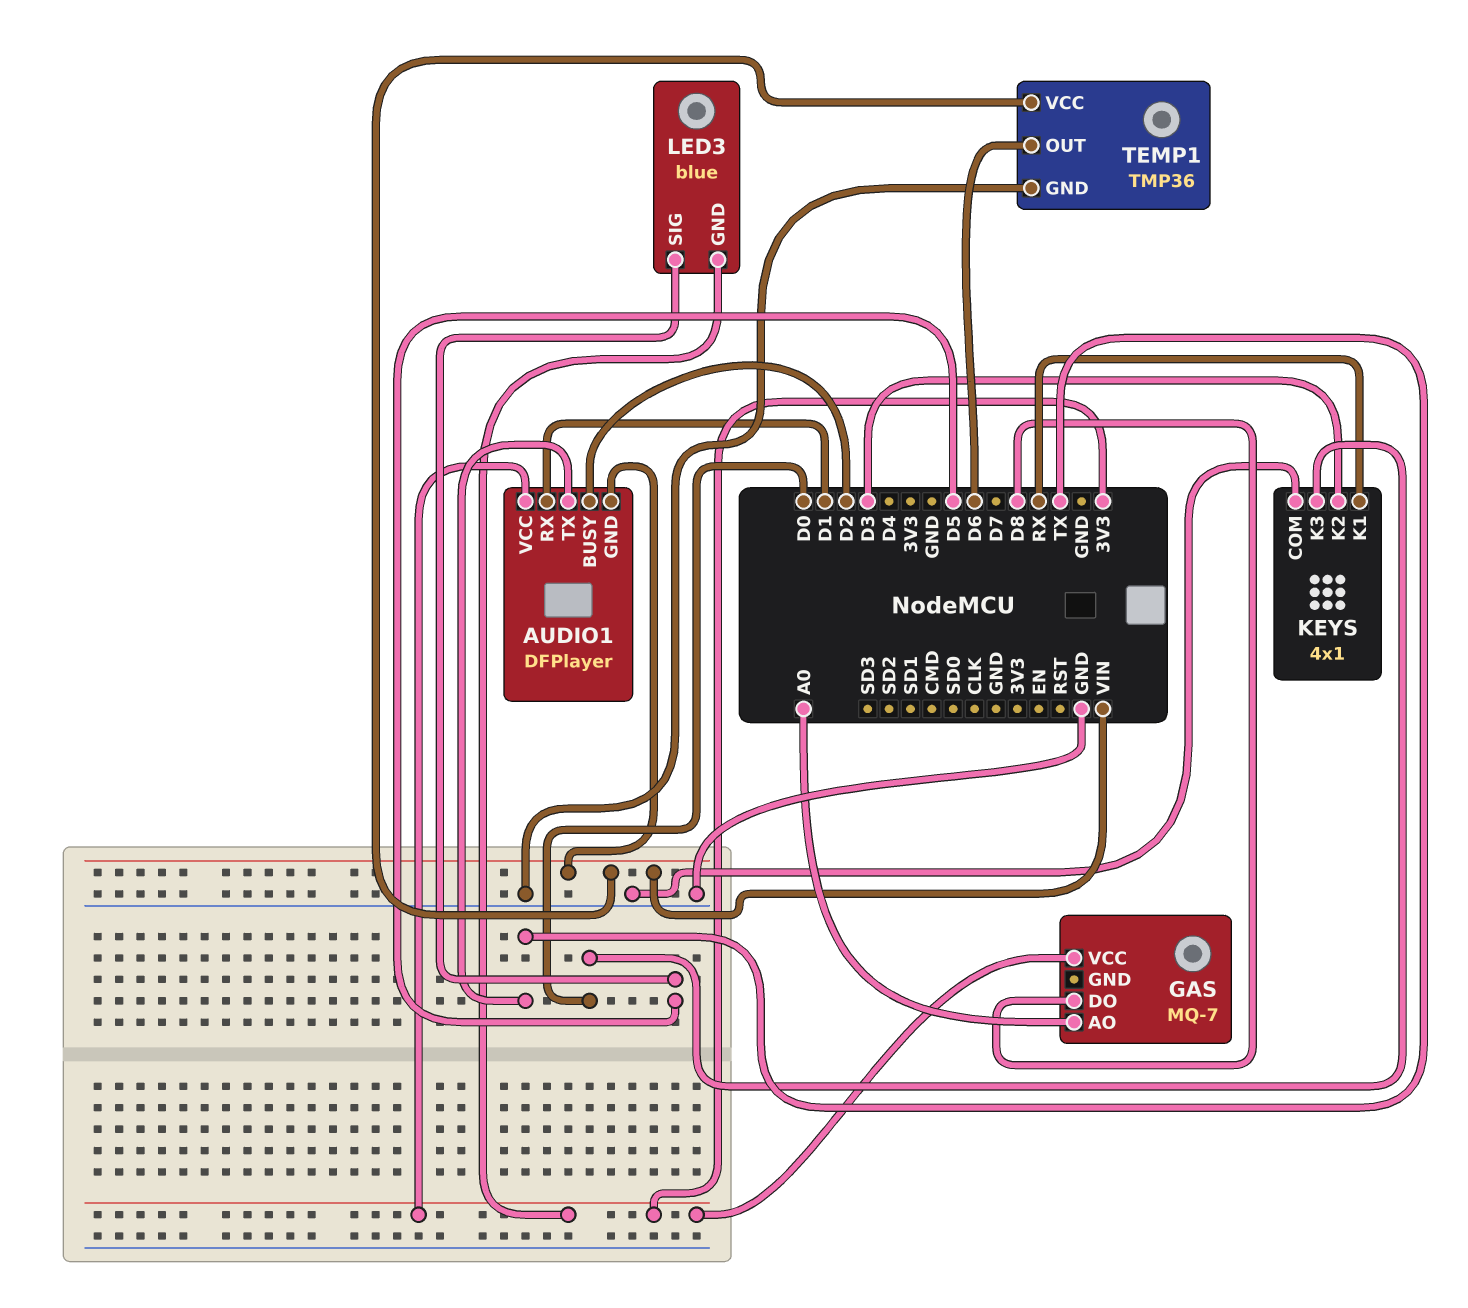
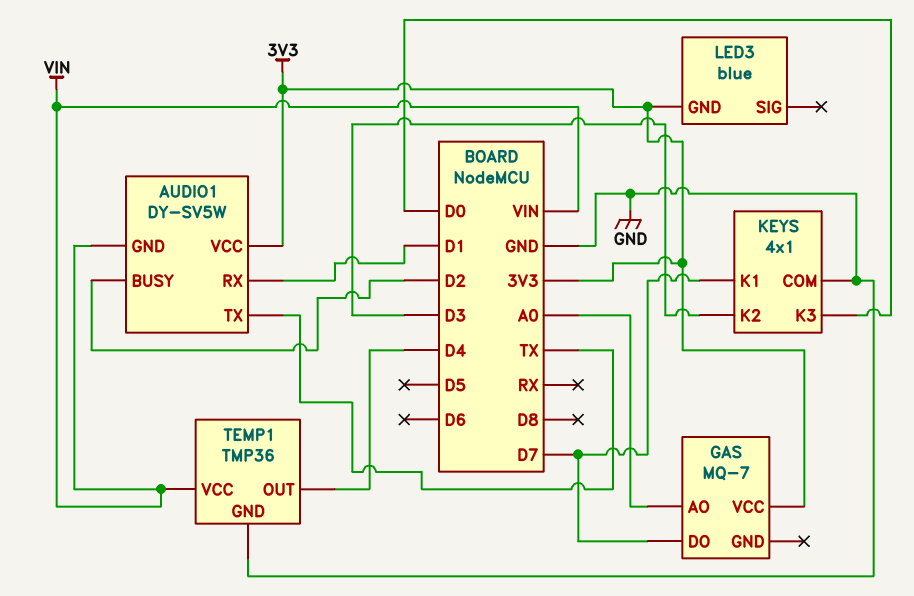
AUDIO1: DFPlayer -> DY-SV5W
GAS pin DO: D8 -> D7
KEYS pin K1: RX -> D7
LED3 pin SIG: D5 -> none
TEMP1 pin OUT: D6 -> D4

